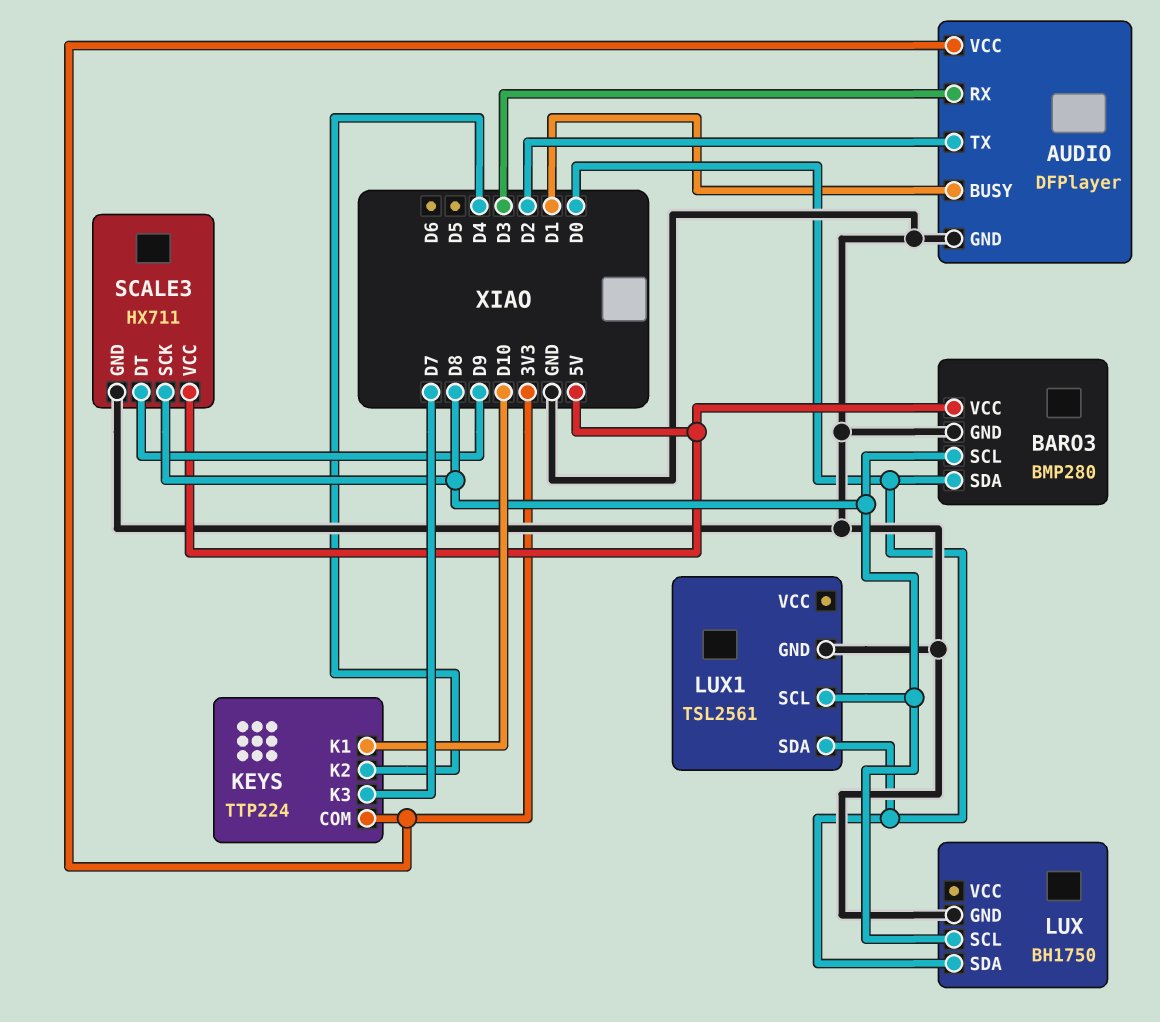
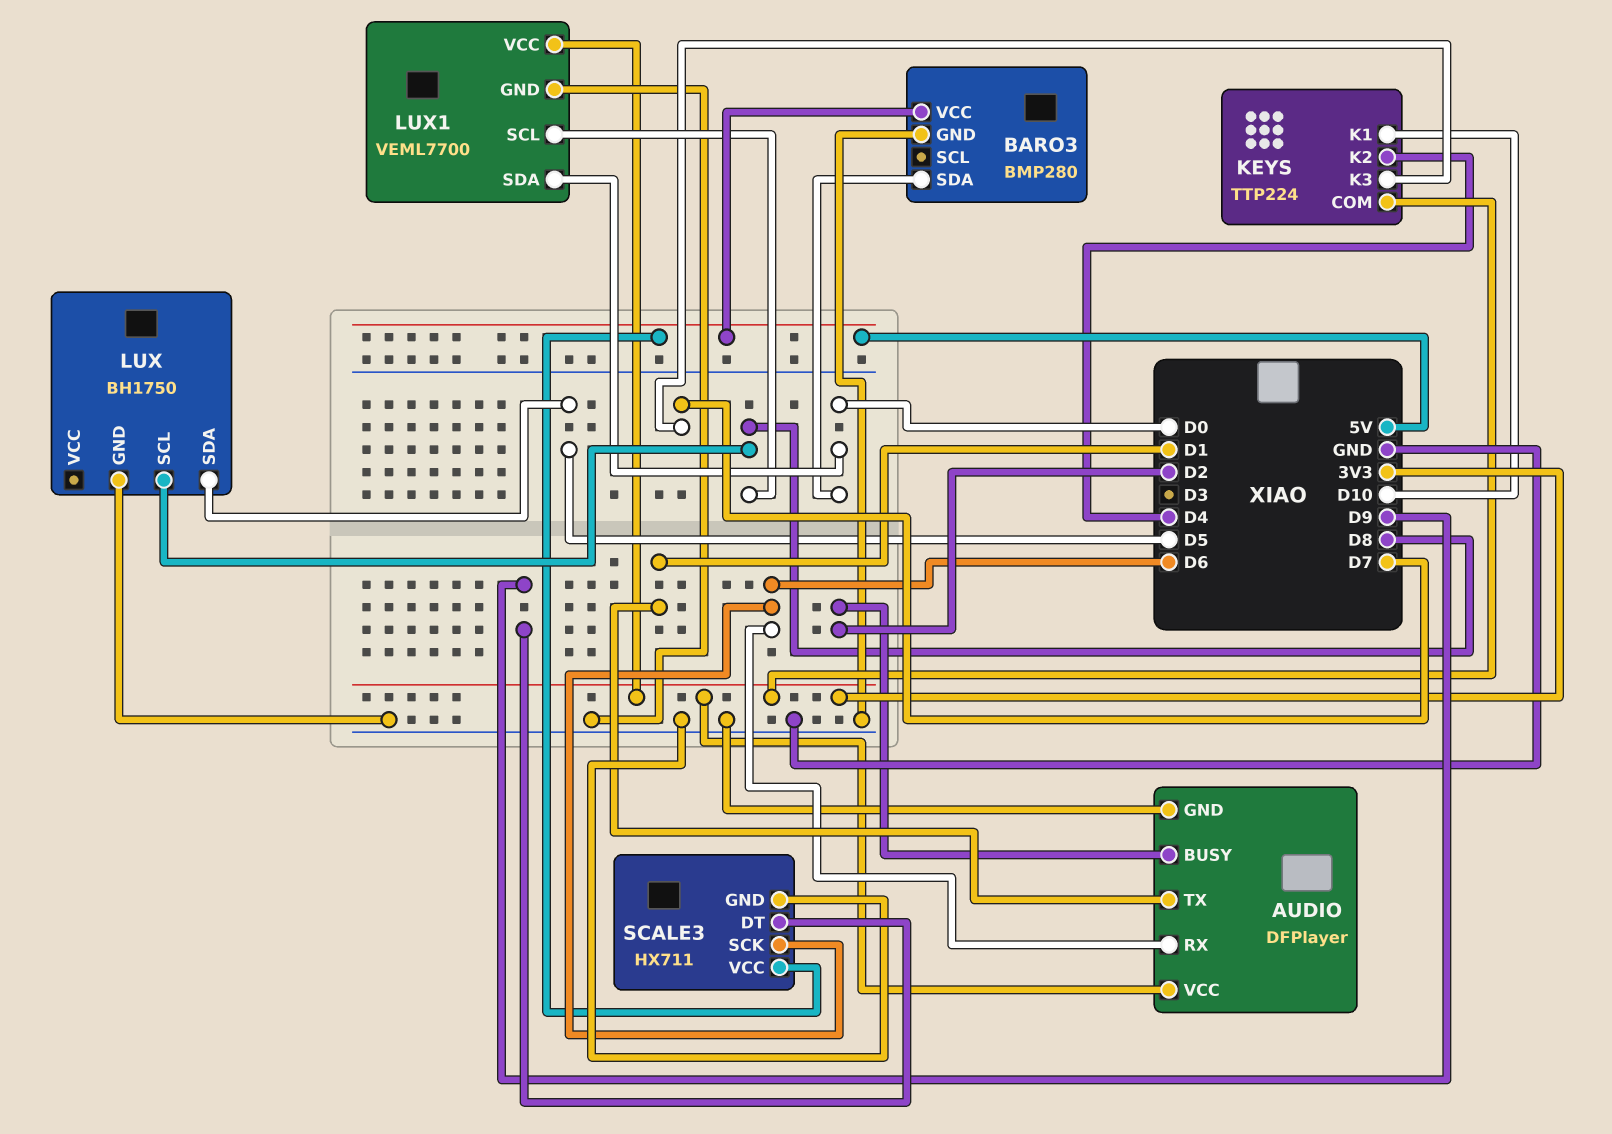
AUDIO pin BUSY: D1 -> D2
AUDIO pin RX: D3 -> D6
AUDIO pin TX: D2 -> D1
BARO3 pin SCL: D8 -> none
LUX pin SDA: D0 -> D5
LUX1: TSL2561 -> VEML7700
LUX1 pin VCC: none -> 3V3
SCALE3 pin SCK: D8 -> D6

